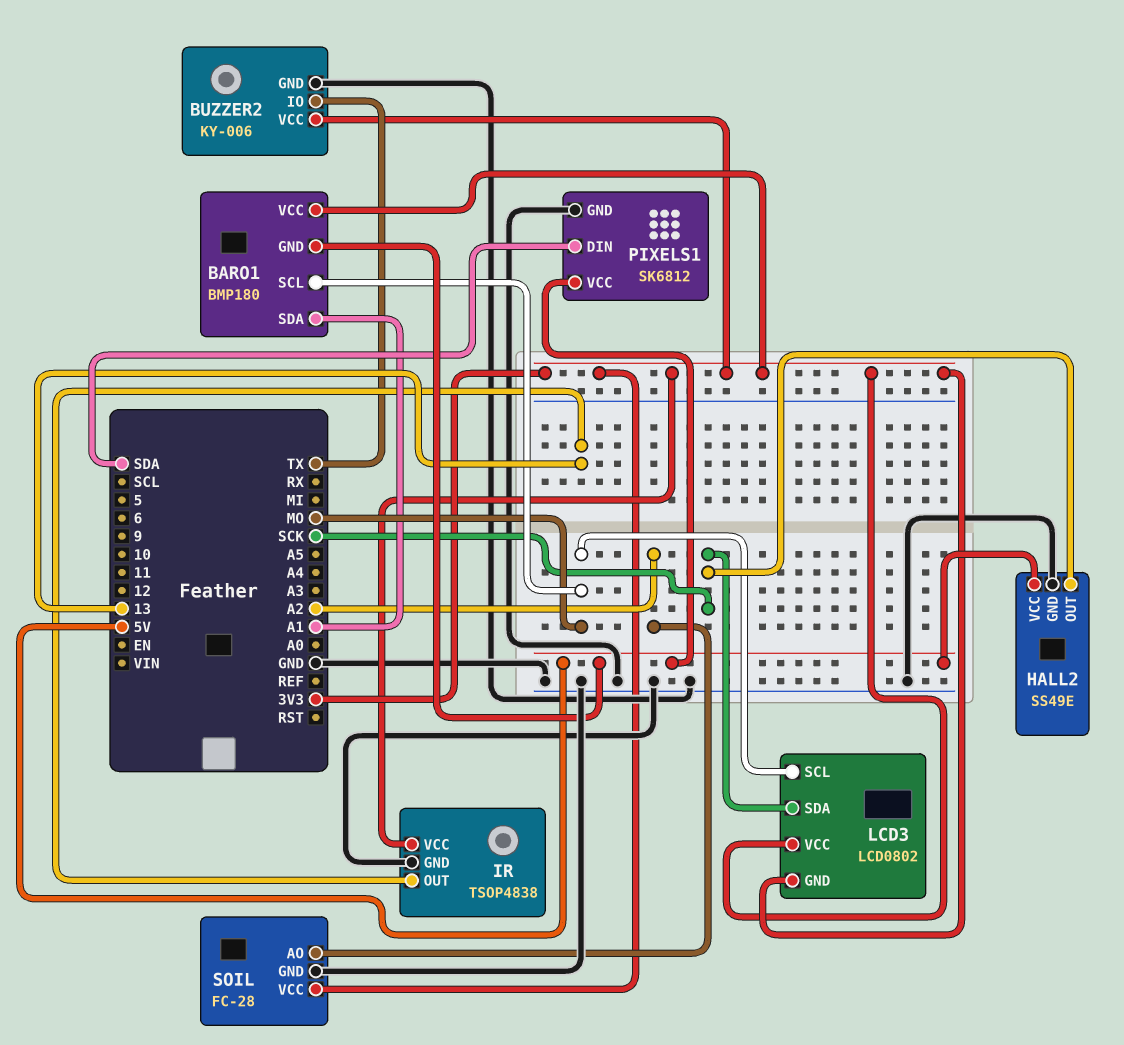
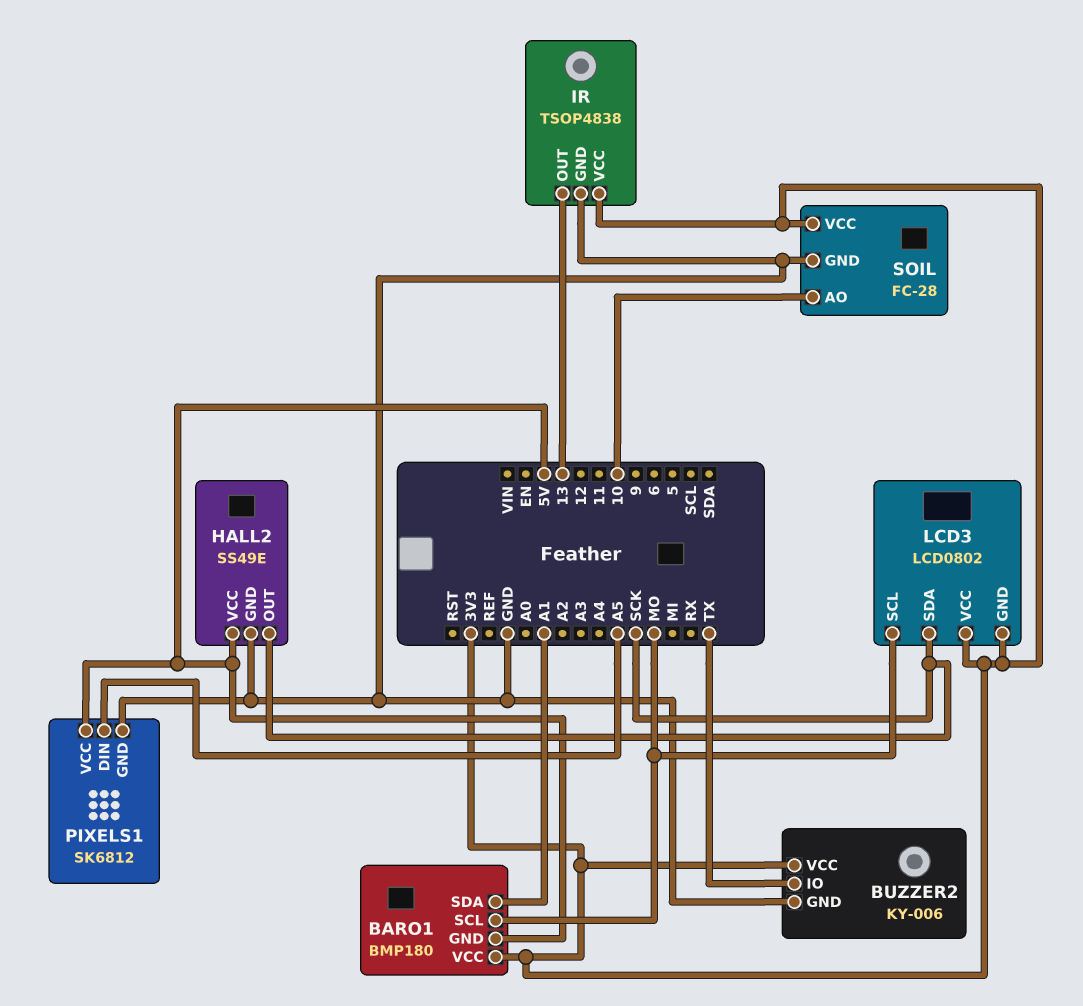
PIXELS1 pin DIN: SDA -> A5
SOIL pin AO: A2 -> 10

